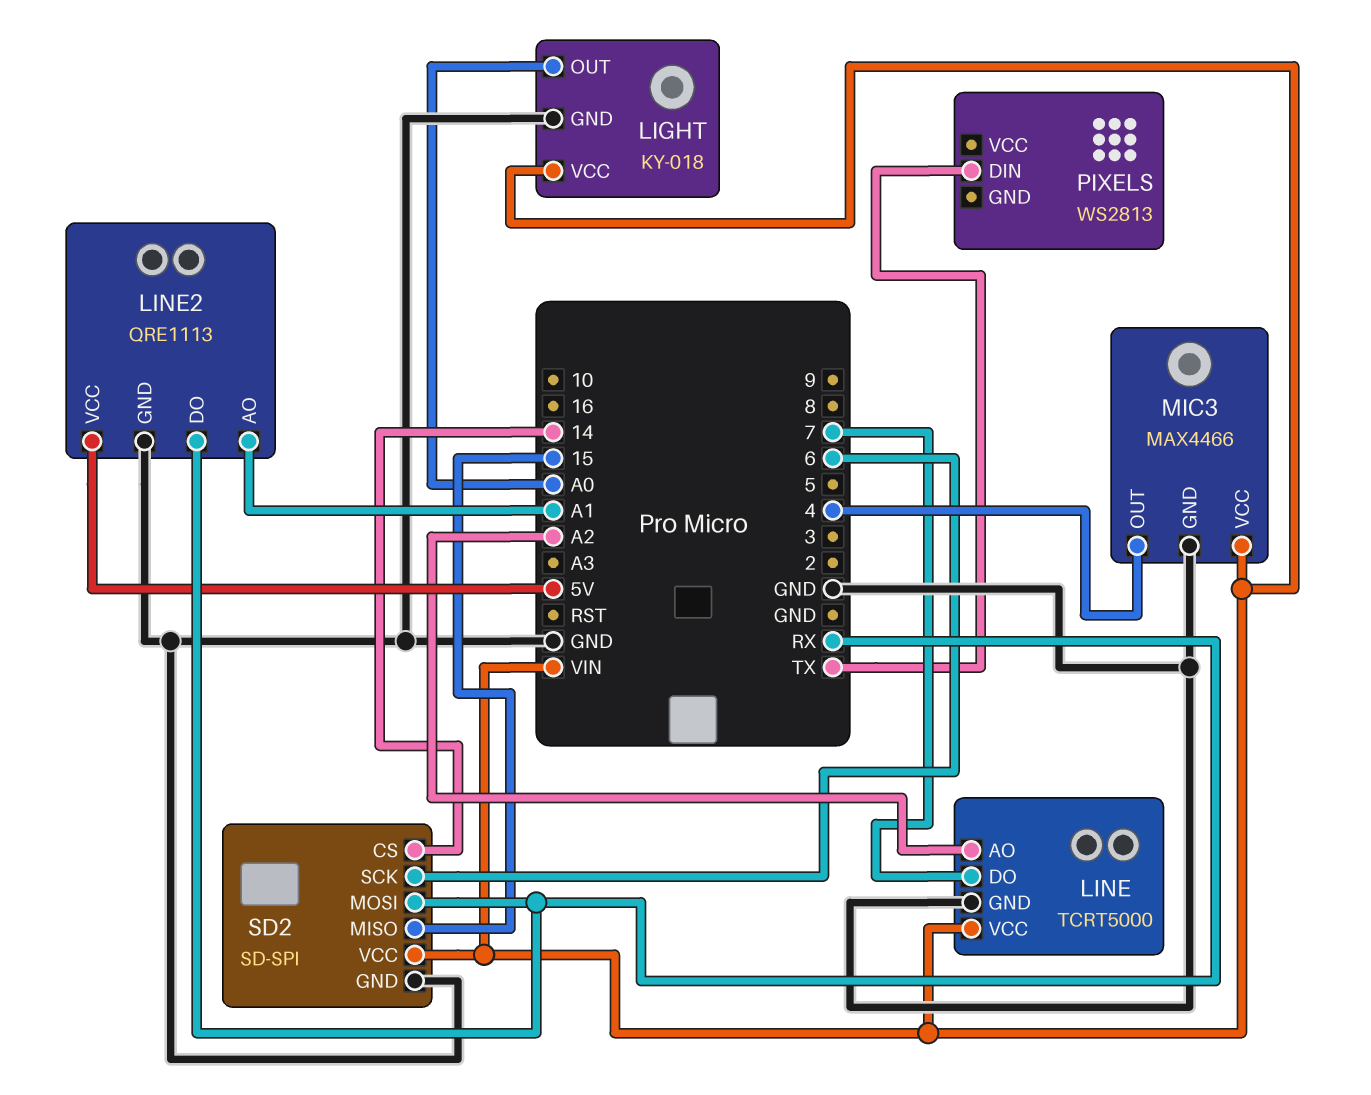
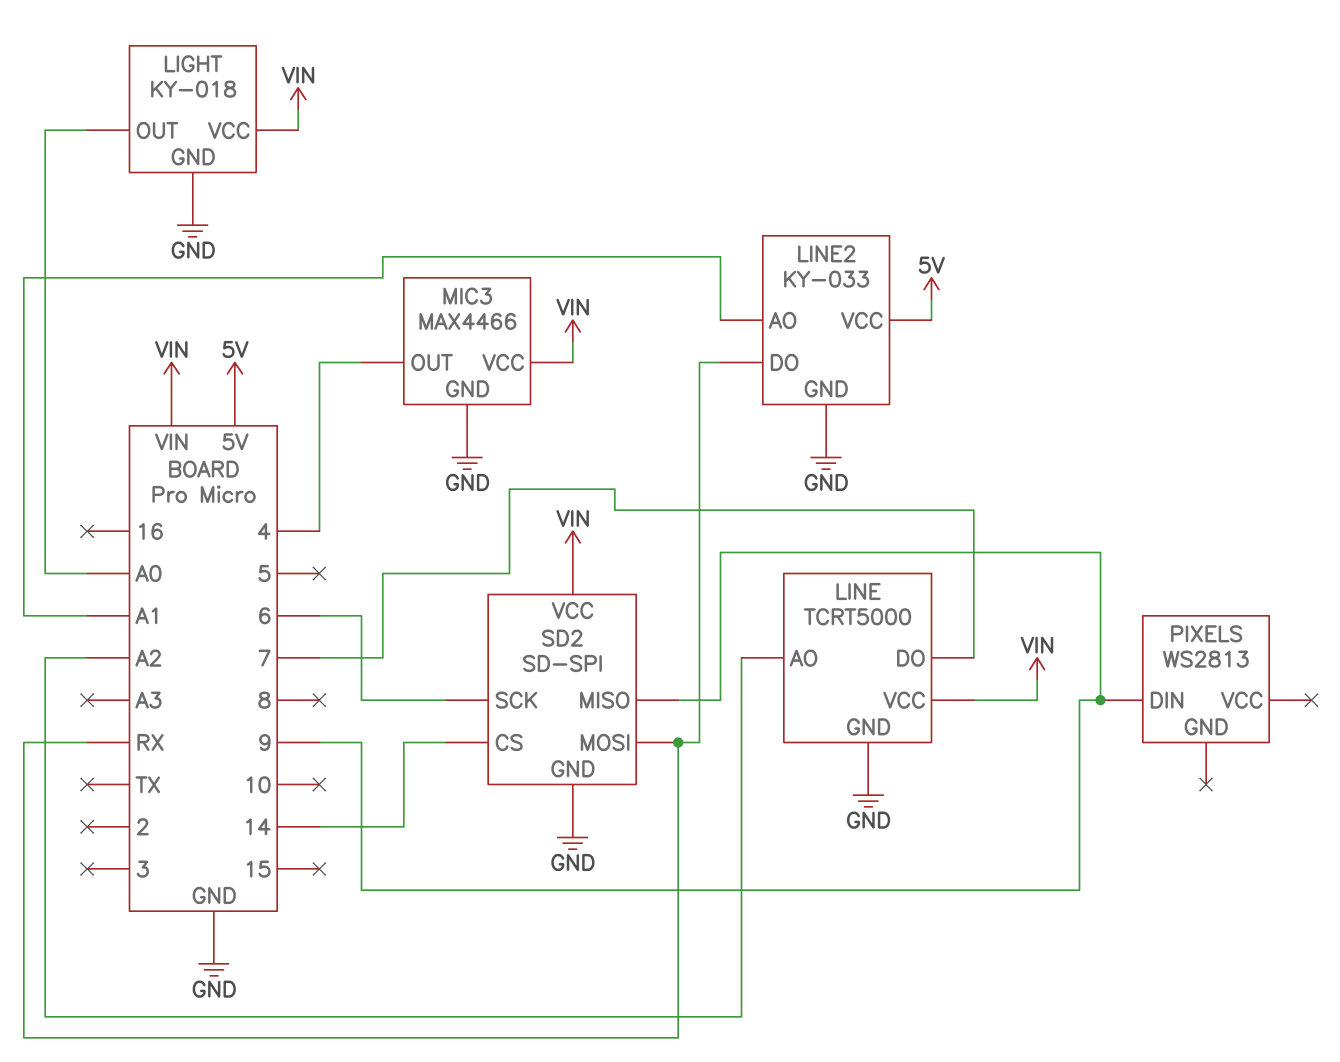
LINE2: QRE1113 -> KY-033
PIXELS pin DIN: TX -> 9
SD2 pin MISO: 15 -> 9

